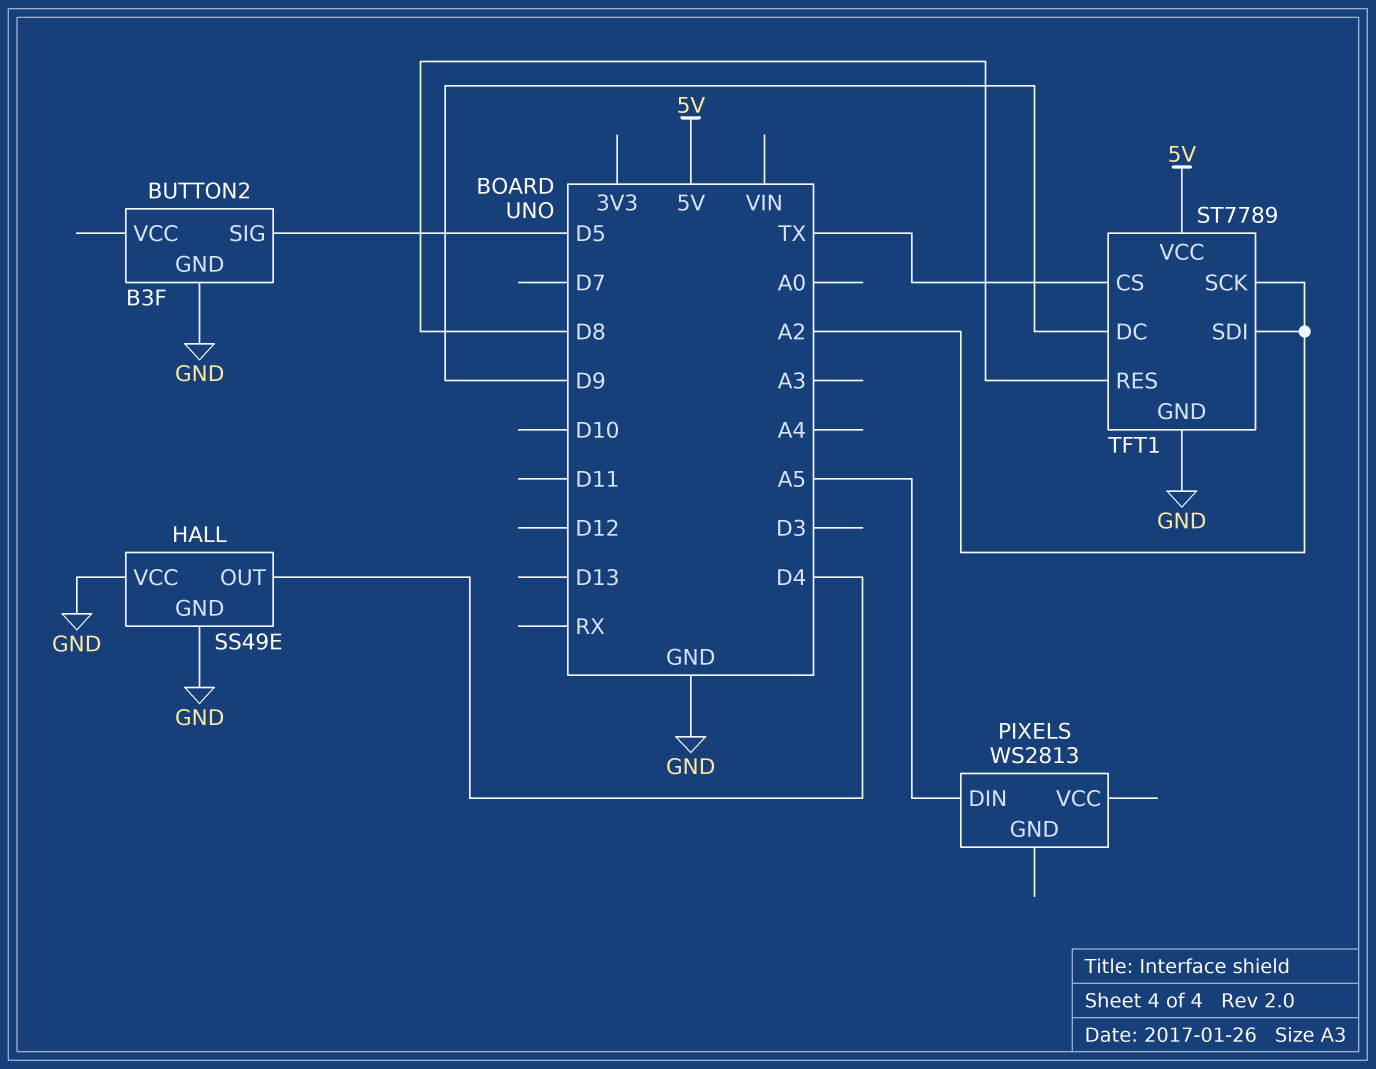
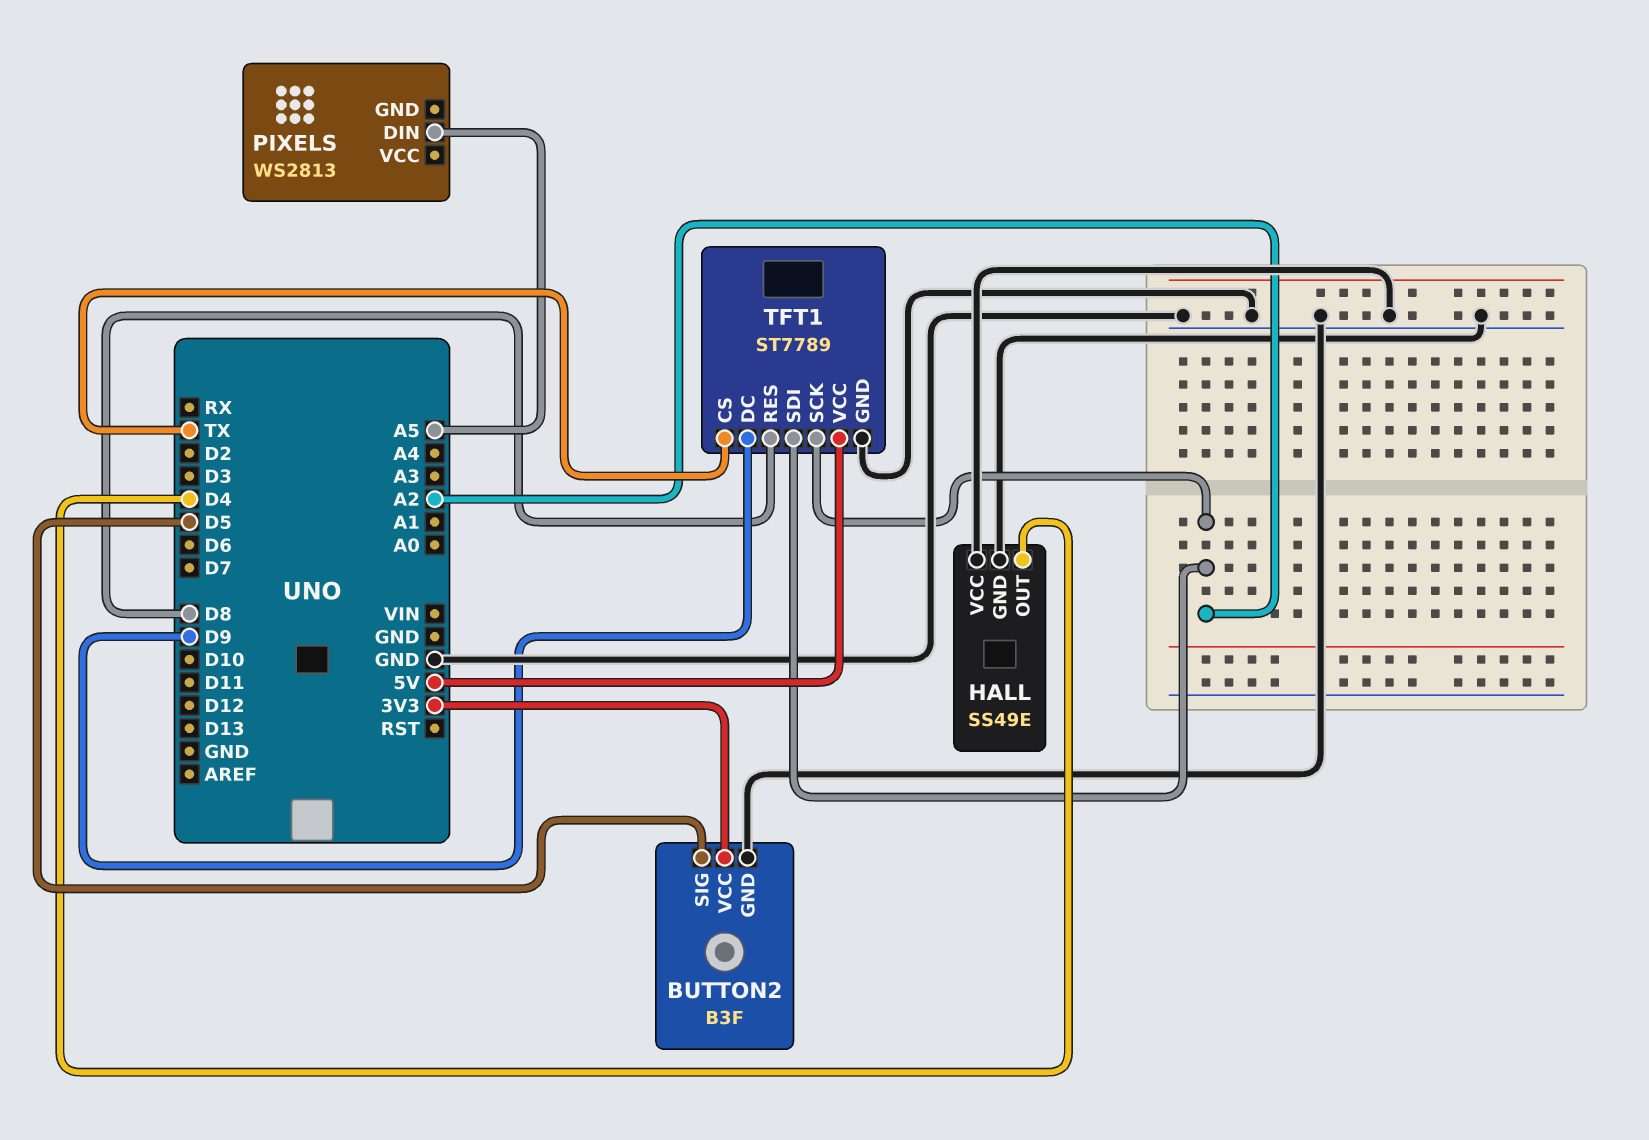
BUTTON2 pin VCC: none -> 3V3

